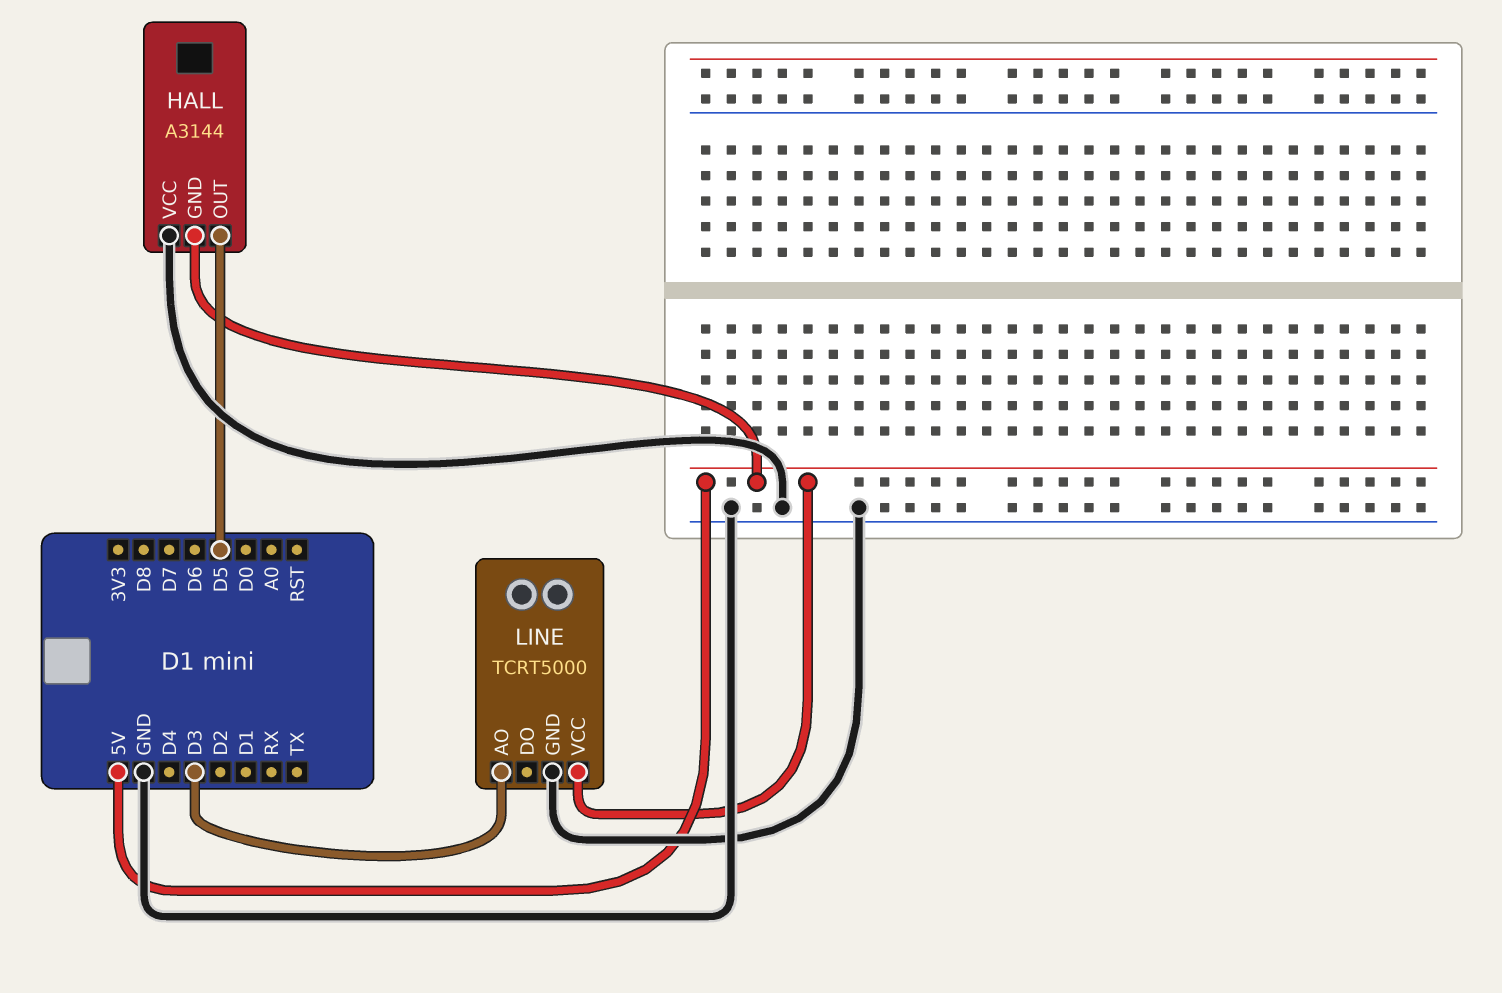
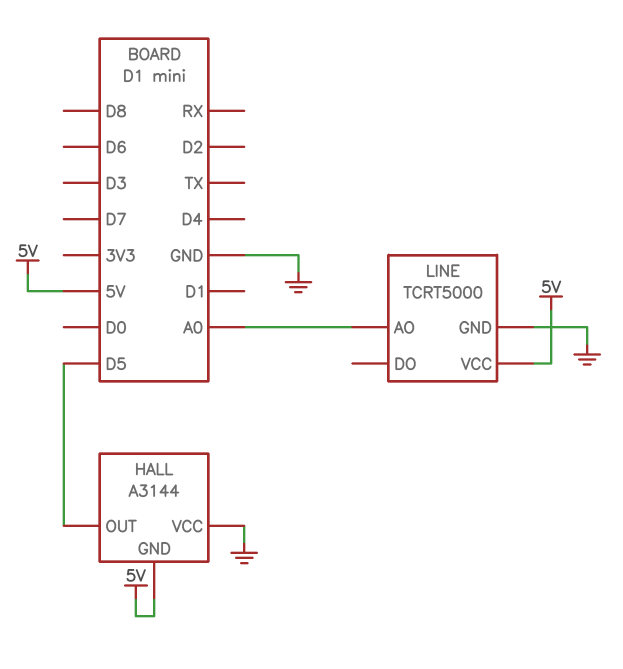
LINE pin AO: D3 -> A0

